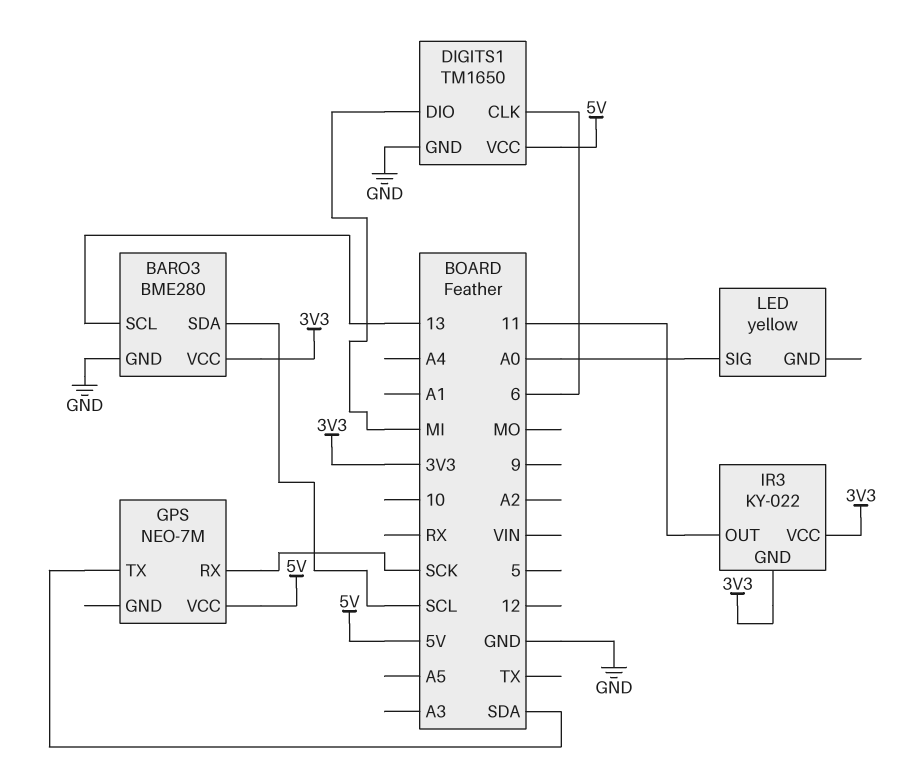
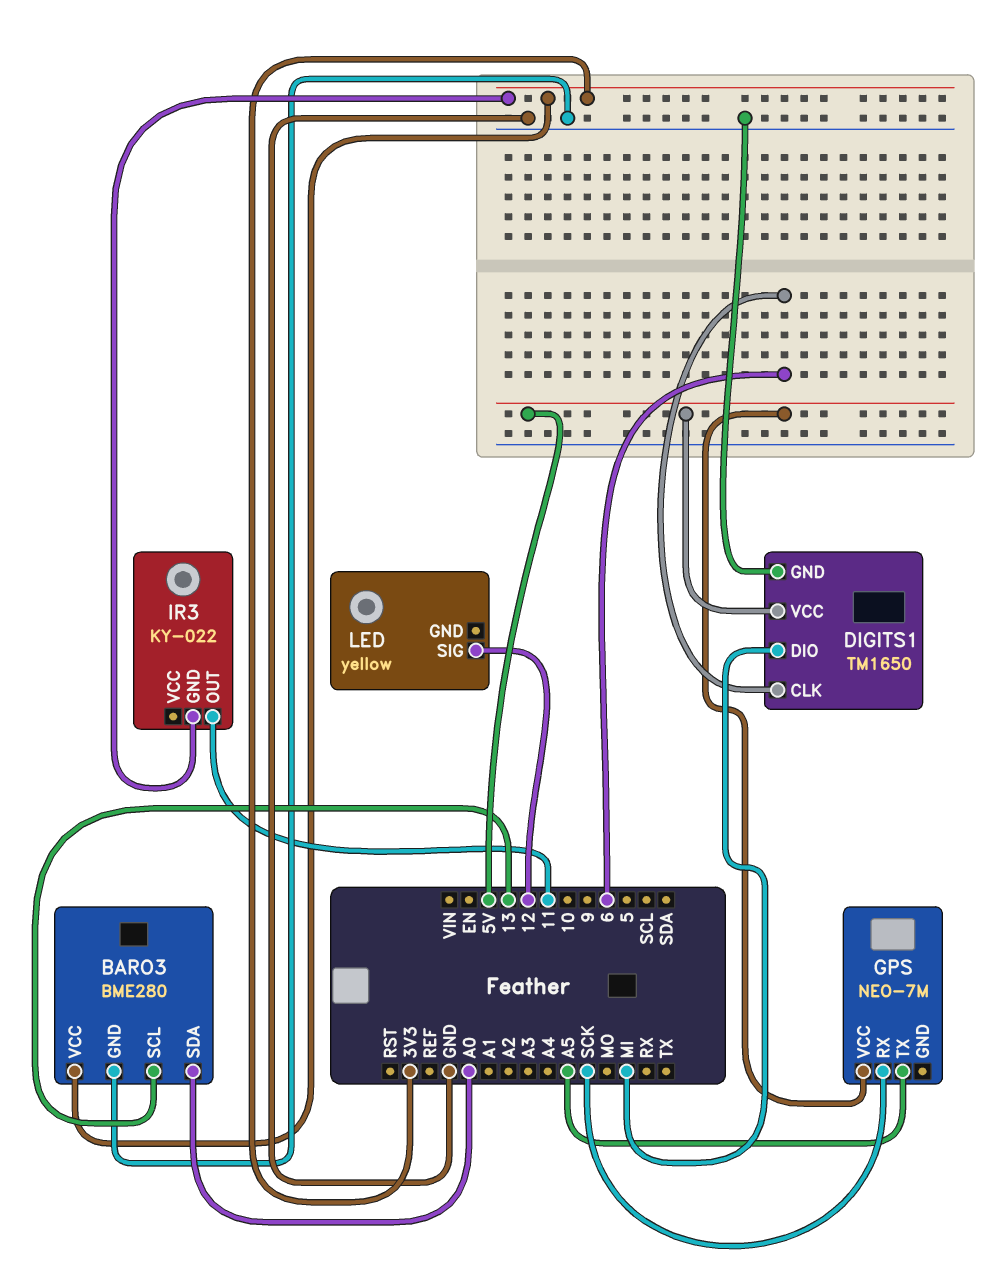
BARO3 pin SDA: SCL -> A0
GPS pin TX: SDA -> A5
IR3 pin VCC: 3V3 -> none
LED pin SIG: A0 -> 12

